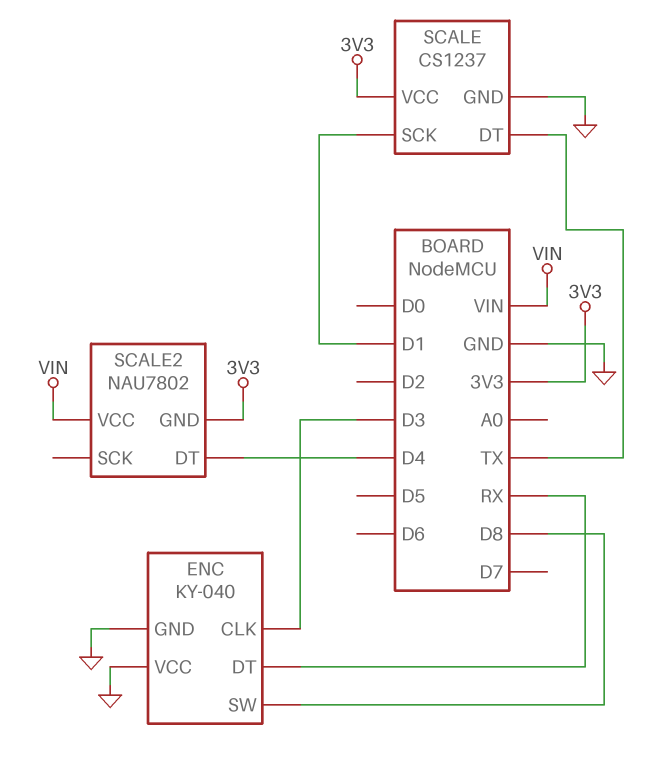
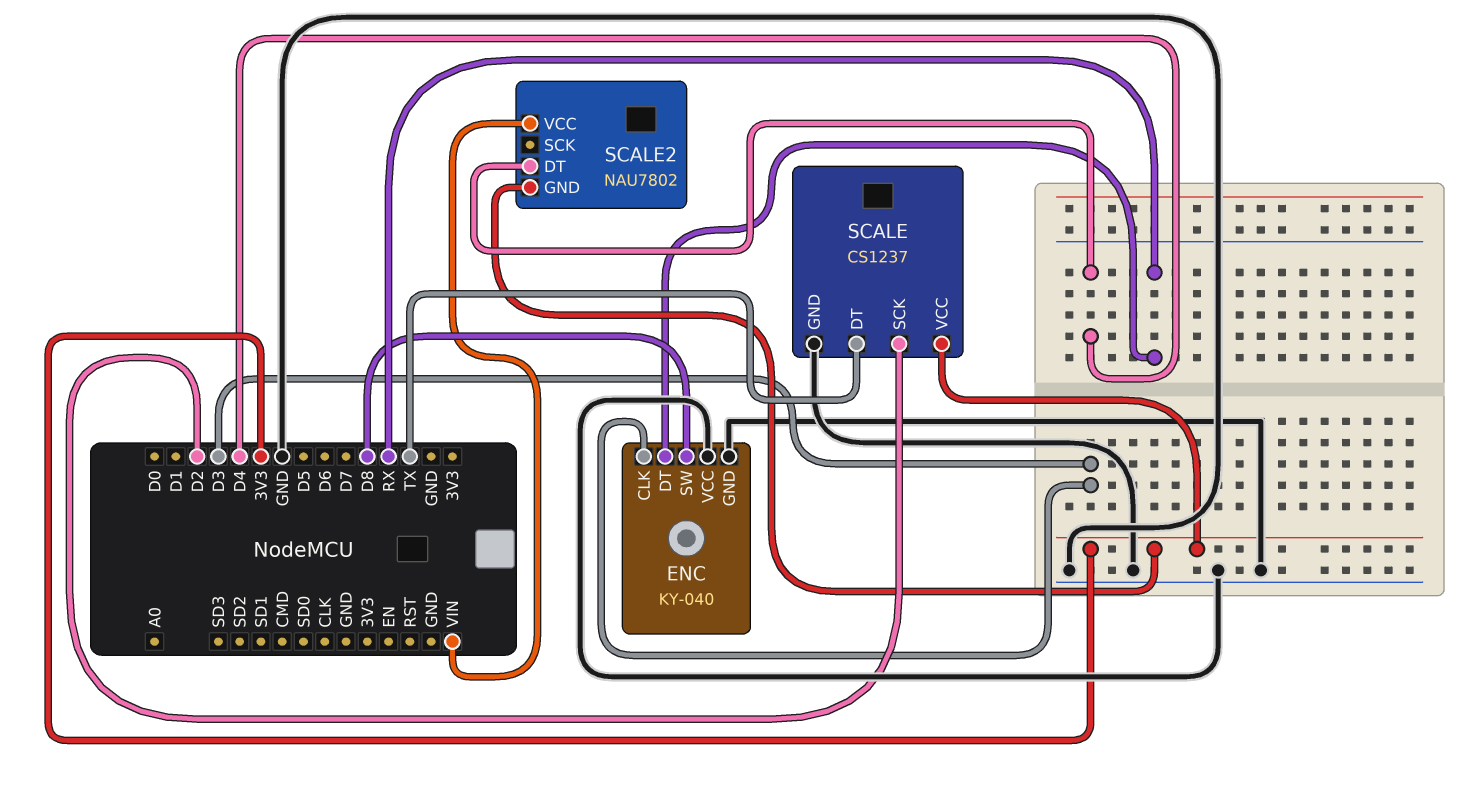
SCALE pin SCK: D1 -> D2

